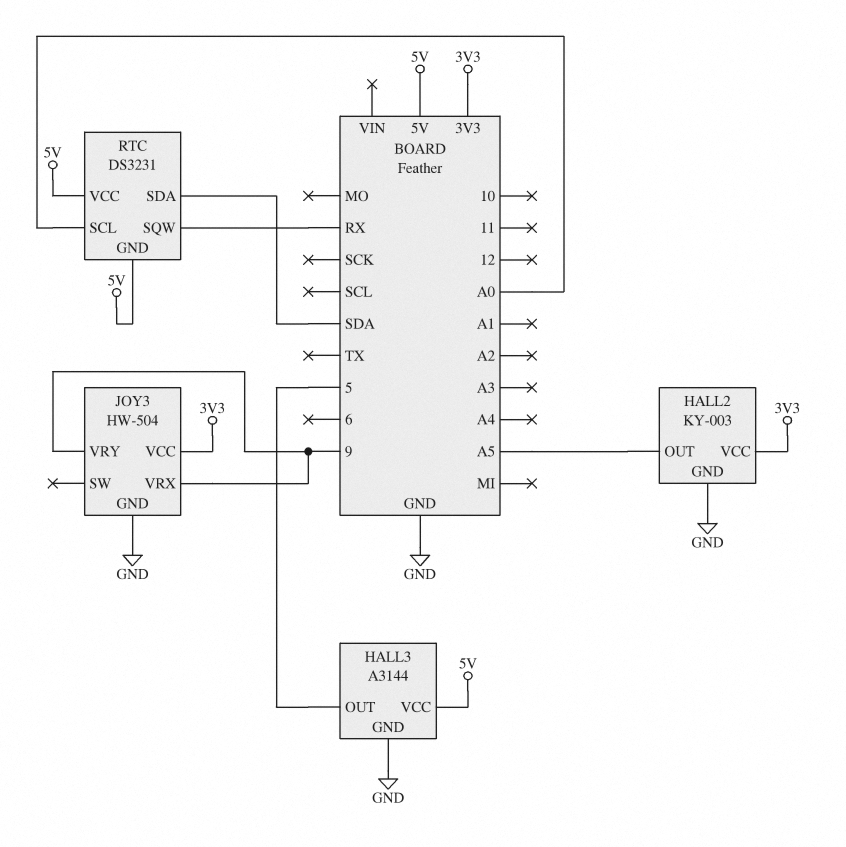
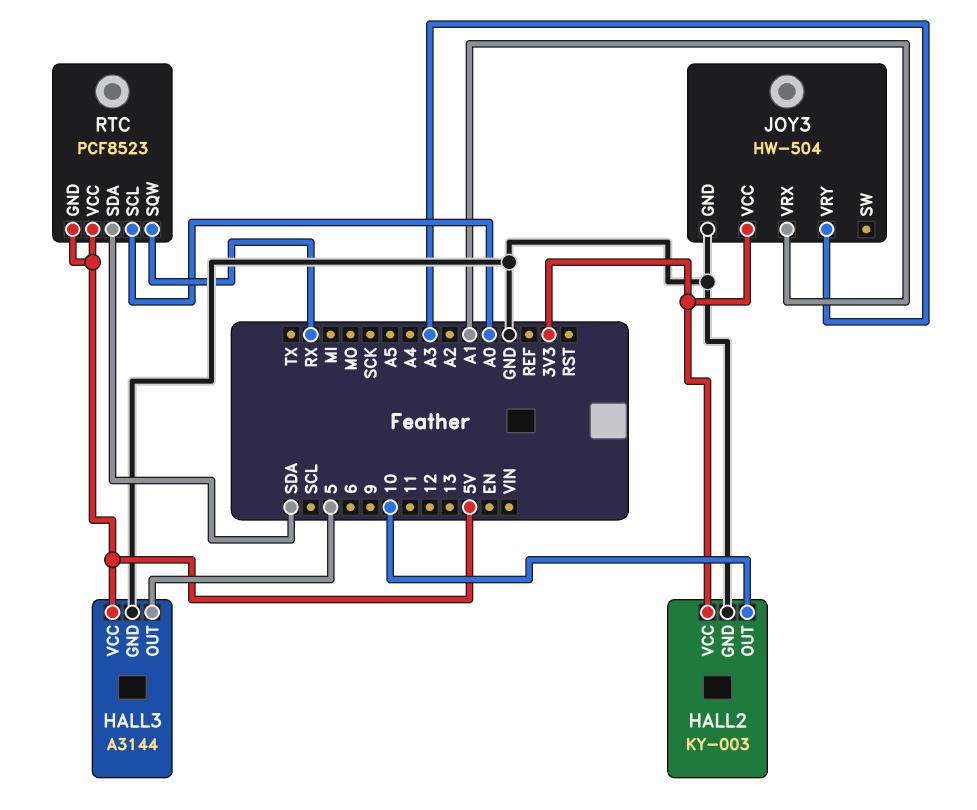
HALL2 pin OUT: A5 -> 10
JOY3 pin VRX: 9 -> A1
JOY3 pin VRY: 9 -> A3
RTC: DS3231 -> PCF8523

